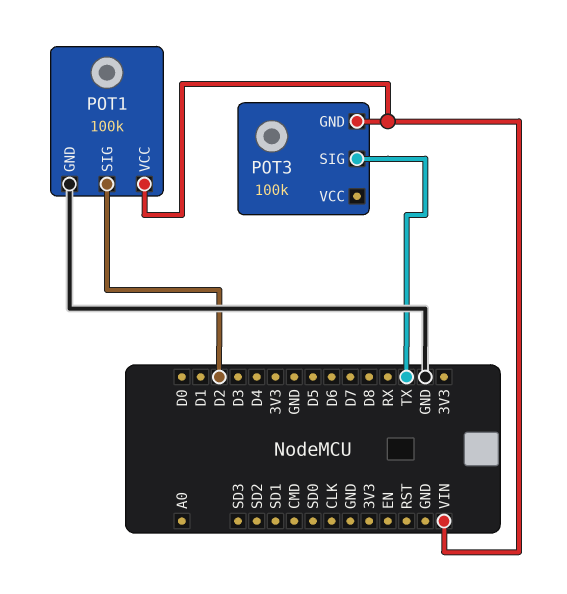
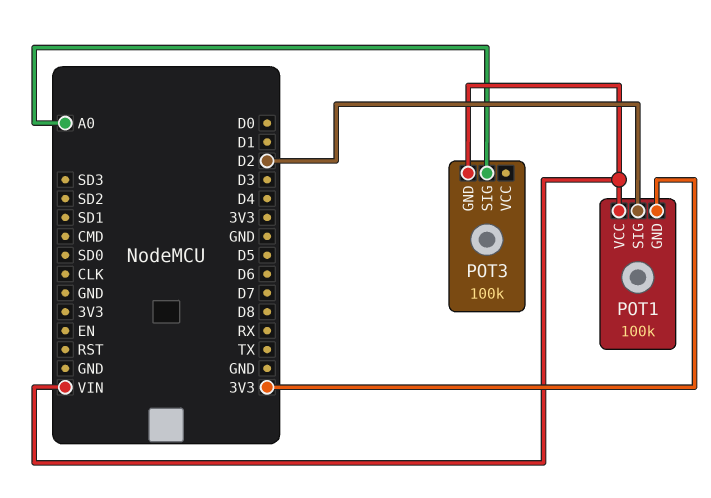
POT1 pin GND: GND -> 3V3
POT3 pin SIG: TX -> A0

